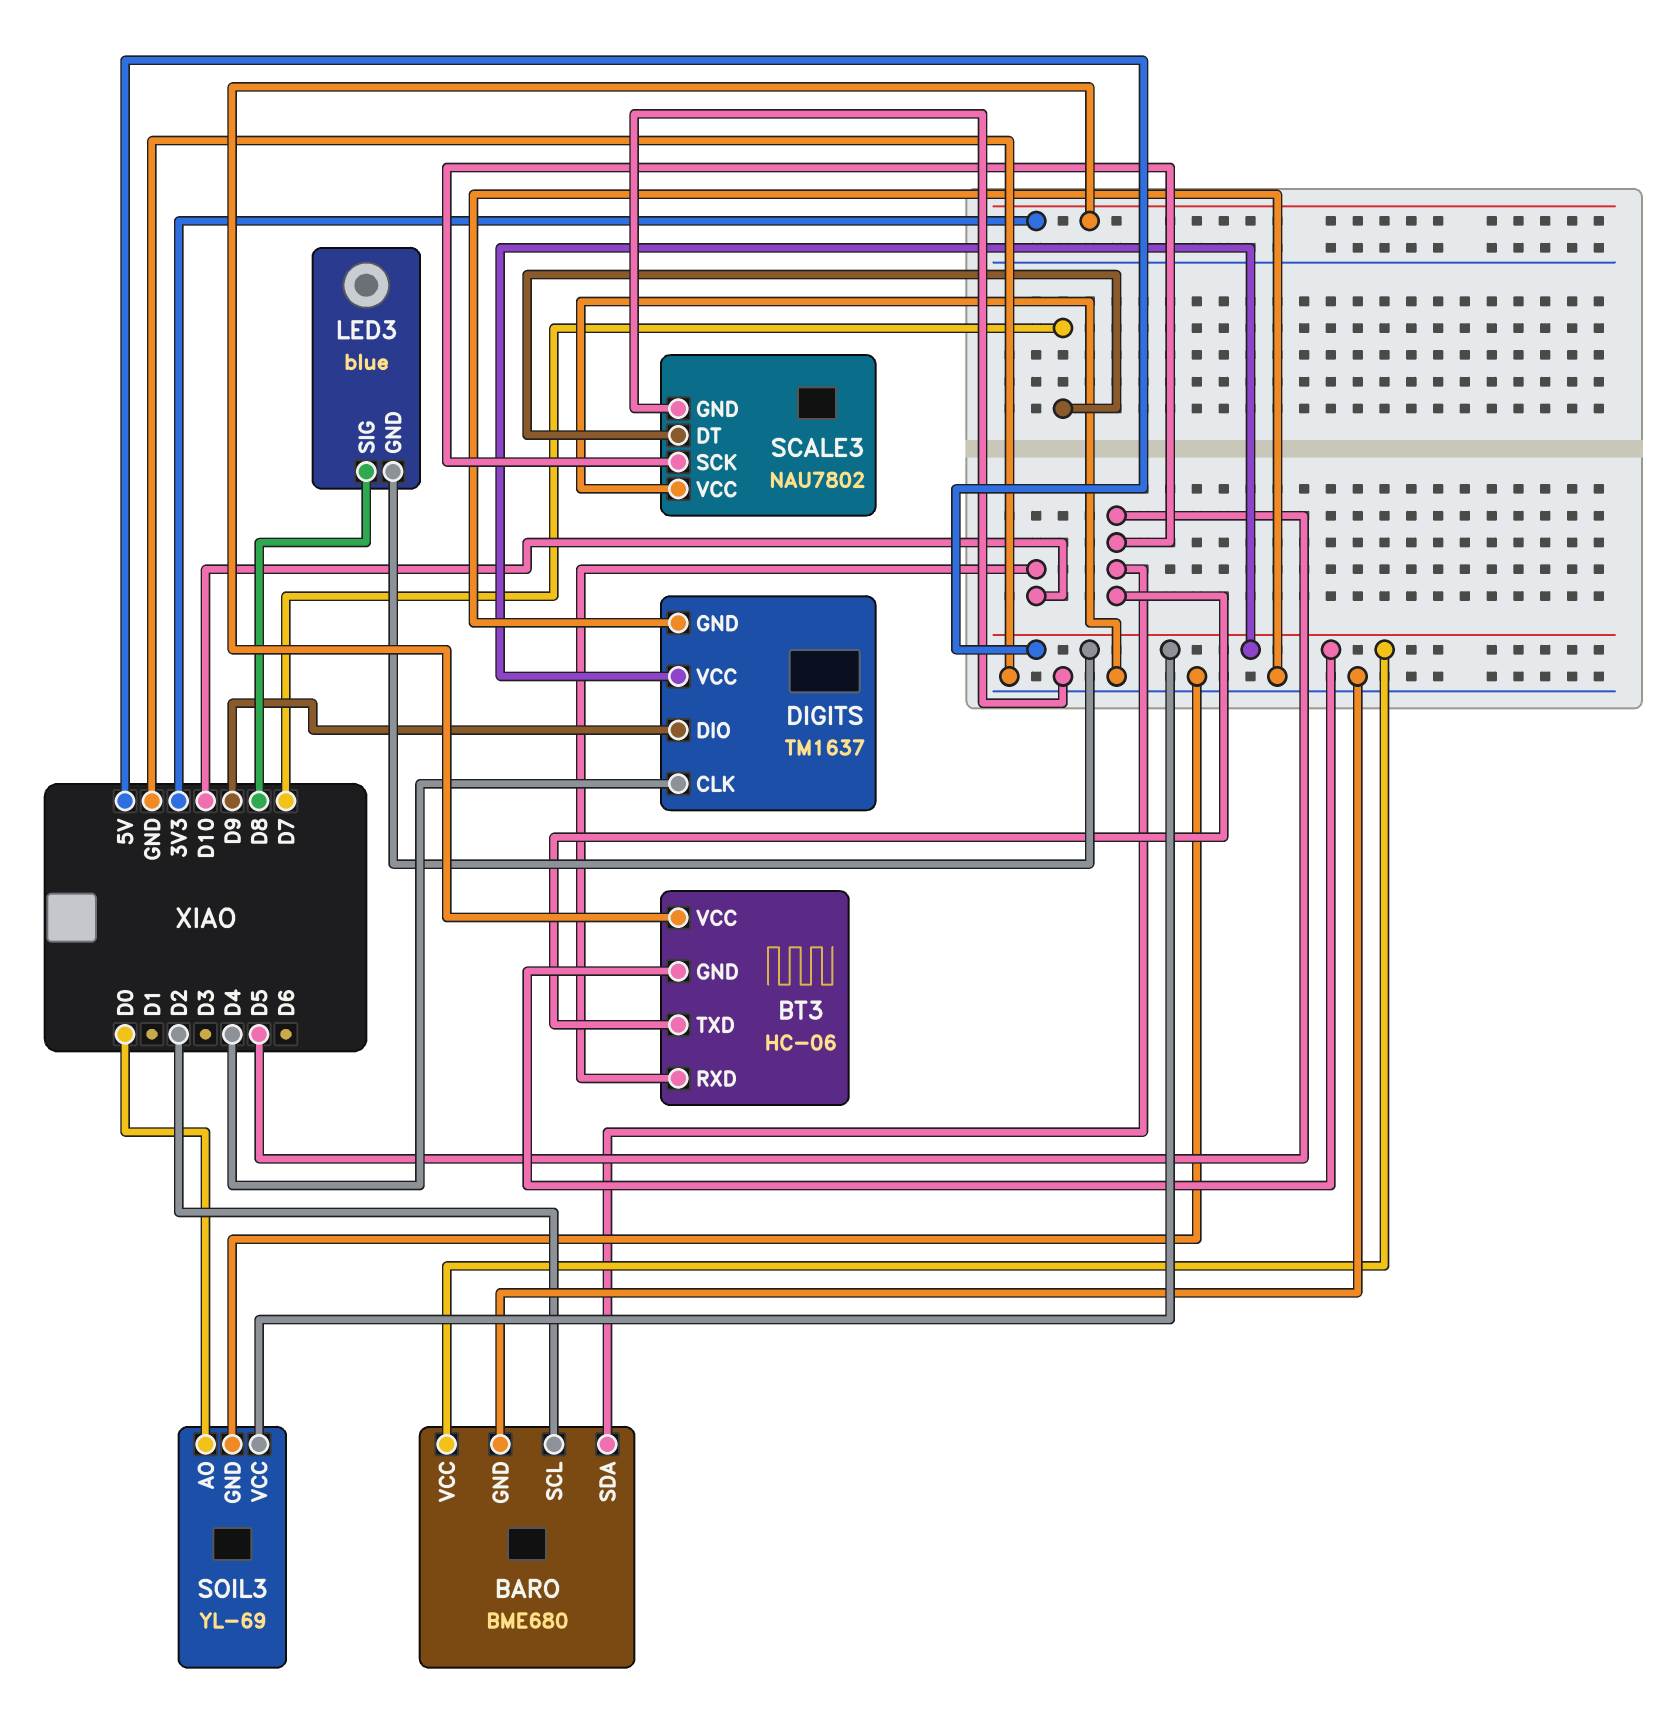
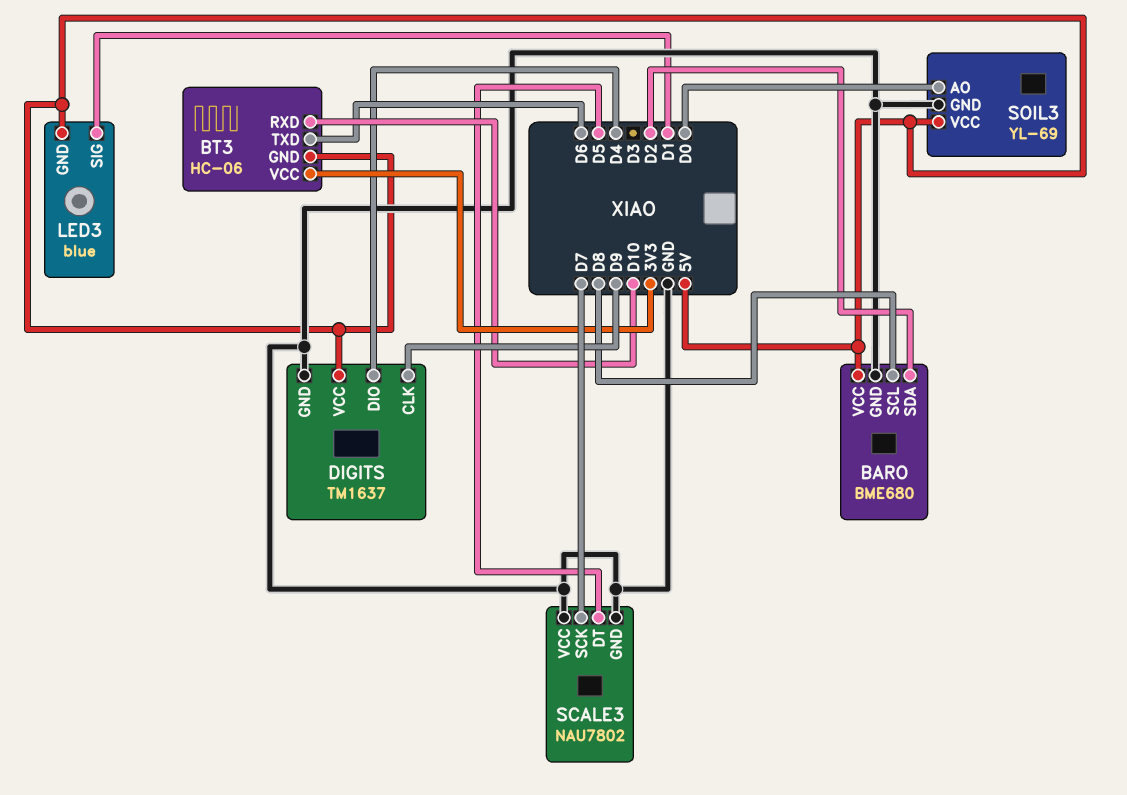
BARO pin SCL: D2 -> D8
BARO pin SDA: D5 -> D2
BT3 pin TXD: D5 -> D6
DIGITS pin CLK: D4 -> D9
DIGITS pin DIO: D9 -> D4
LED3 pin SIG: D8 -> D1
SCALE3 pin DT: D7 -> D5
SCALE3 pin SCK: D5 -> D7

